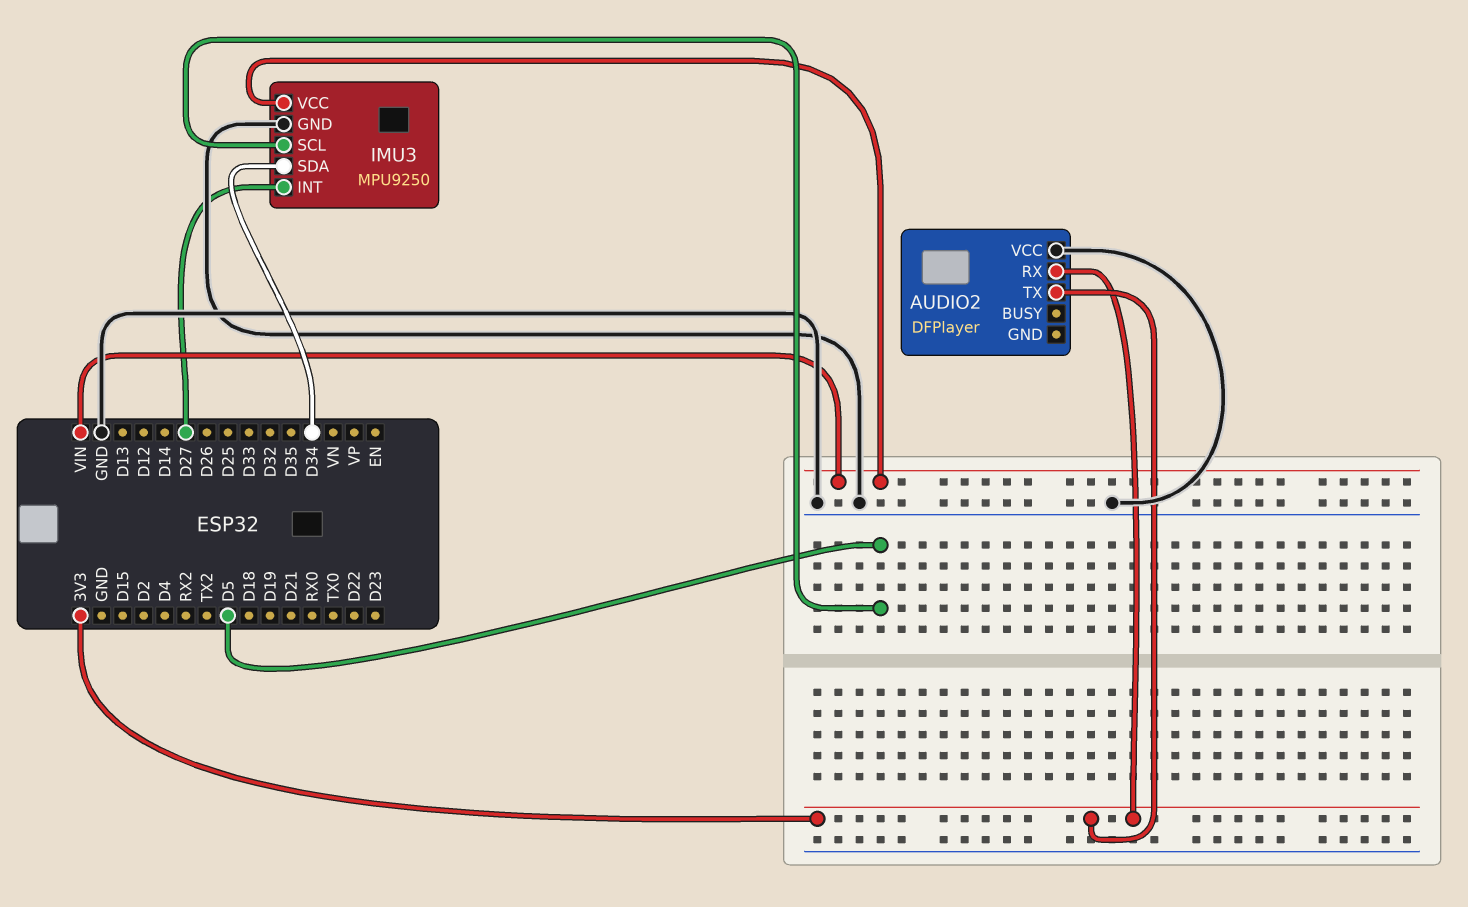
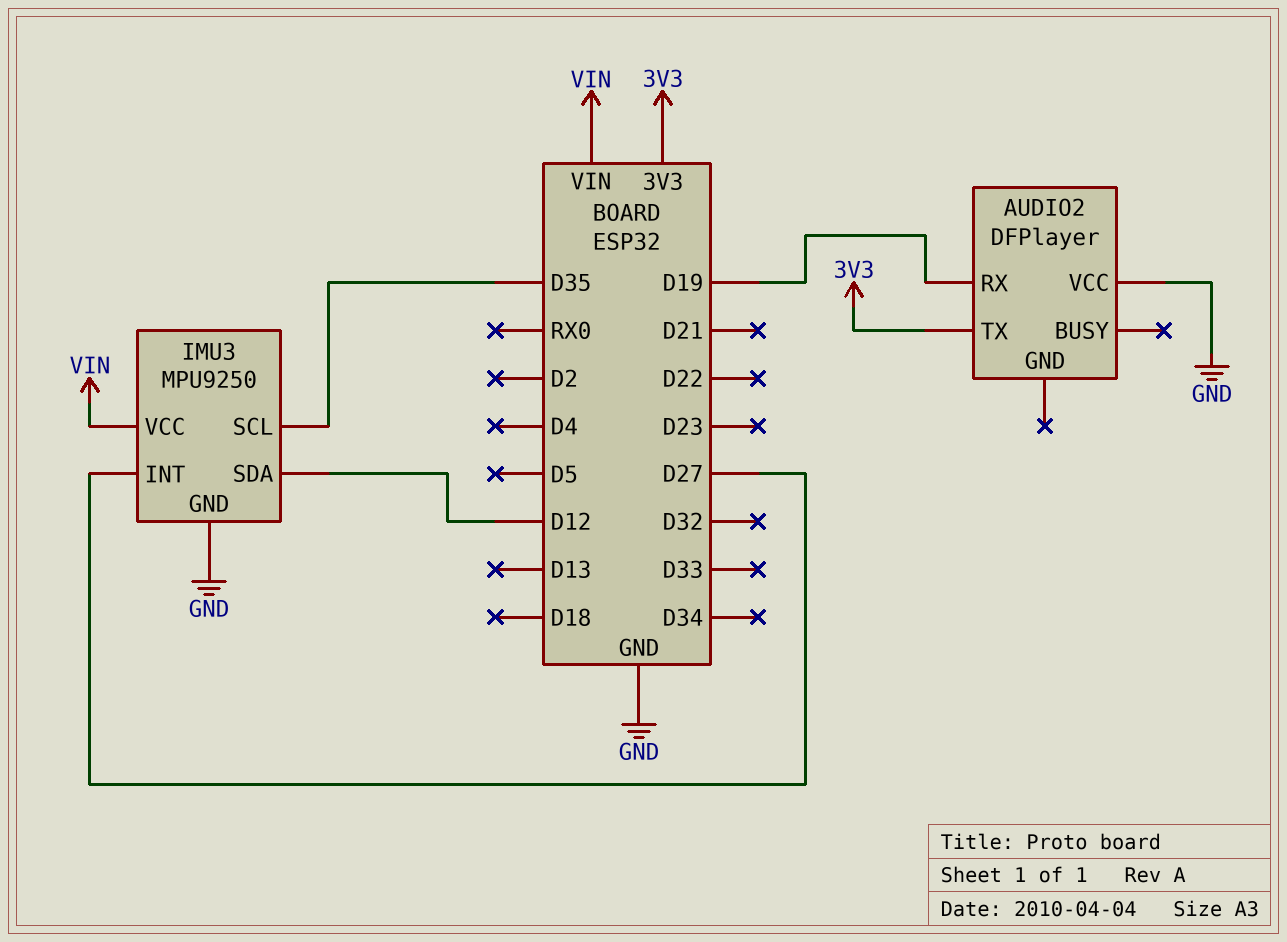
AUDIO2 pin RX: 3V3 -> D19
IMU3 pin SCL: D5 -> D35
IMU3 pin SDA: D34 -> D12

